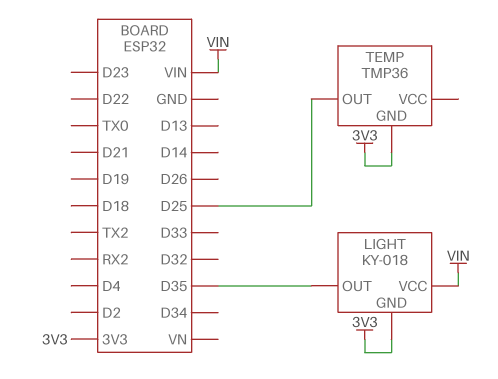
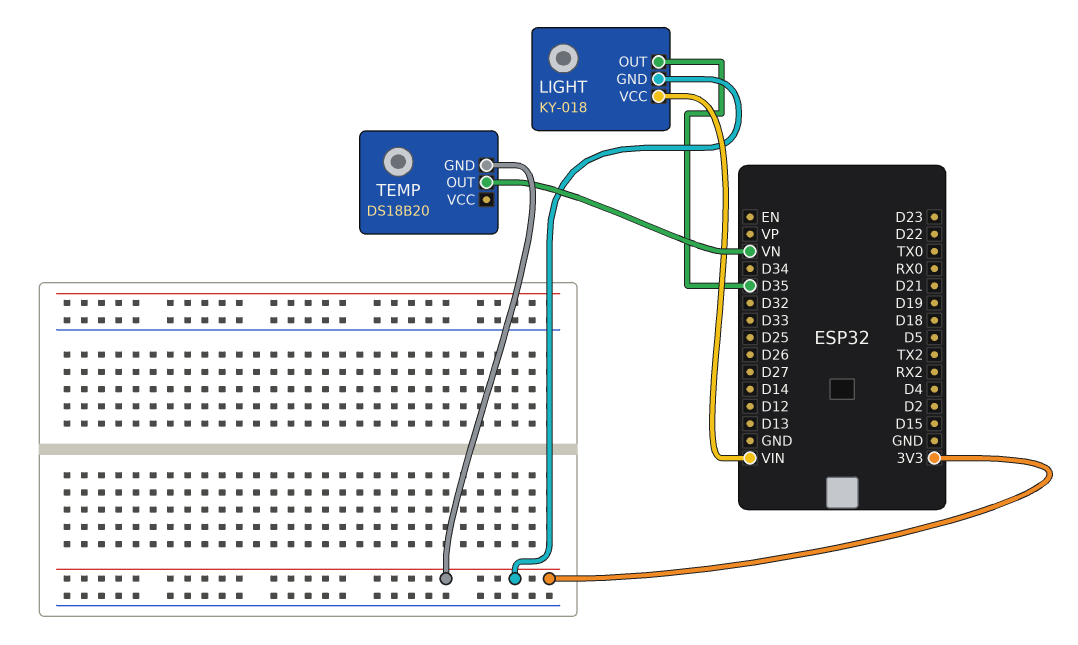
TEMP: TMP36 -> DS18B20
TEMP pin OUT: D25 -> VN

